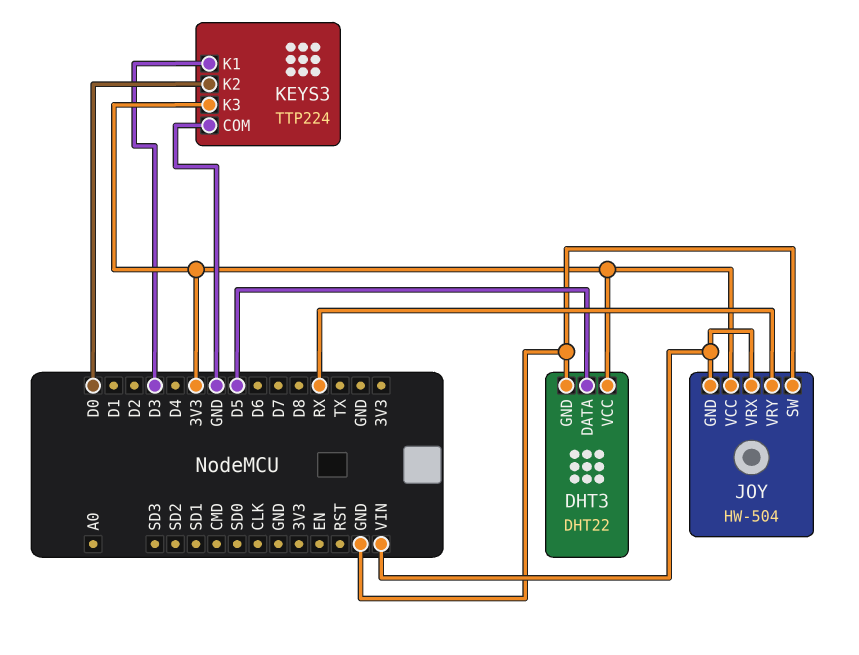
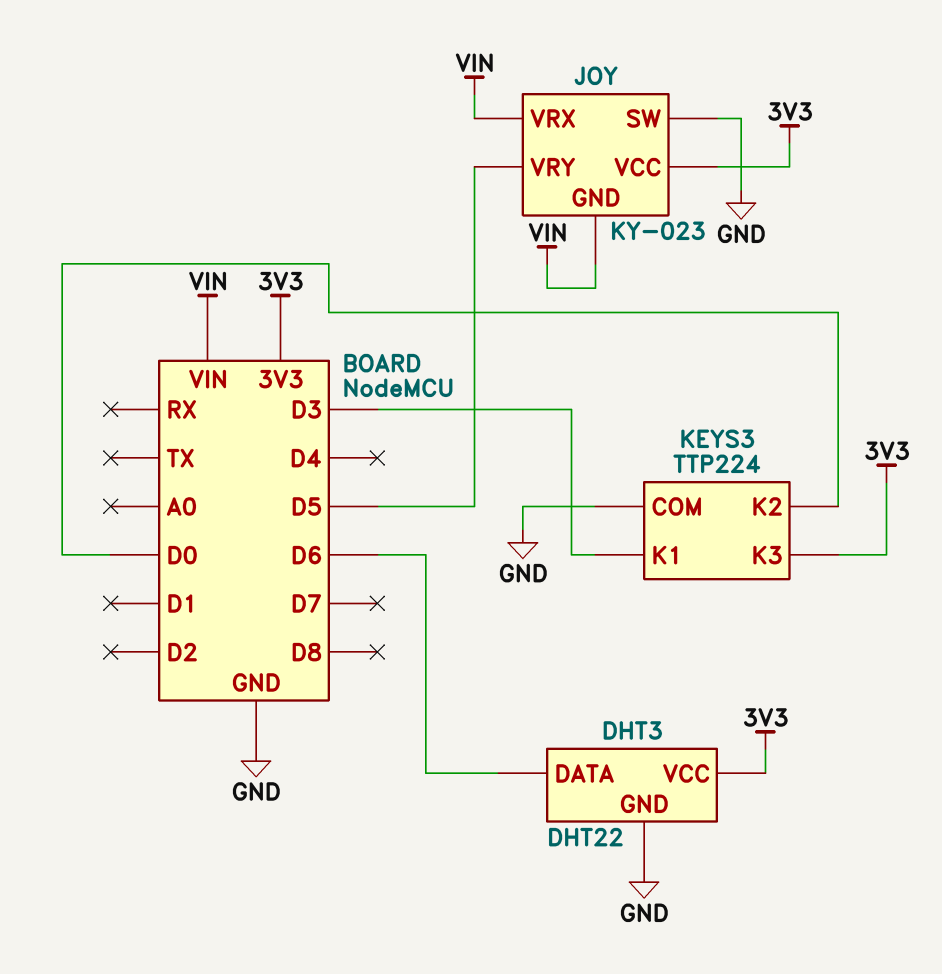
DHT3 pin DATA: D5 -> D6
JOY: HW-504 -> KY-023
JOY pin VRY: RX -> D5

